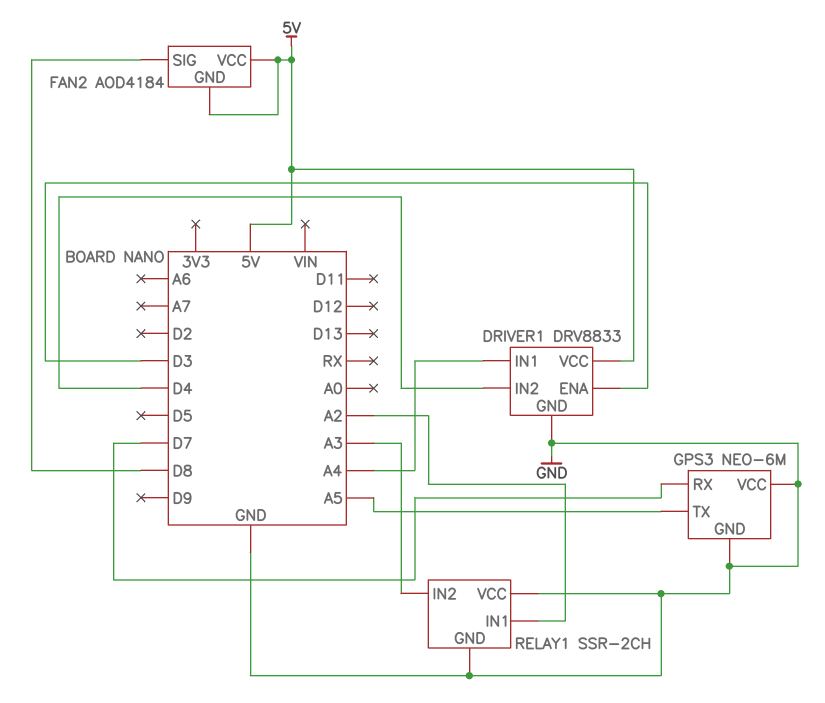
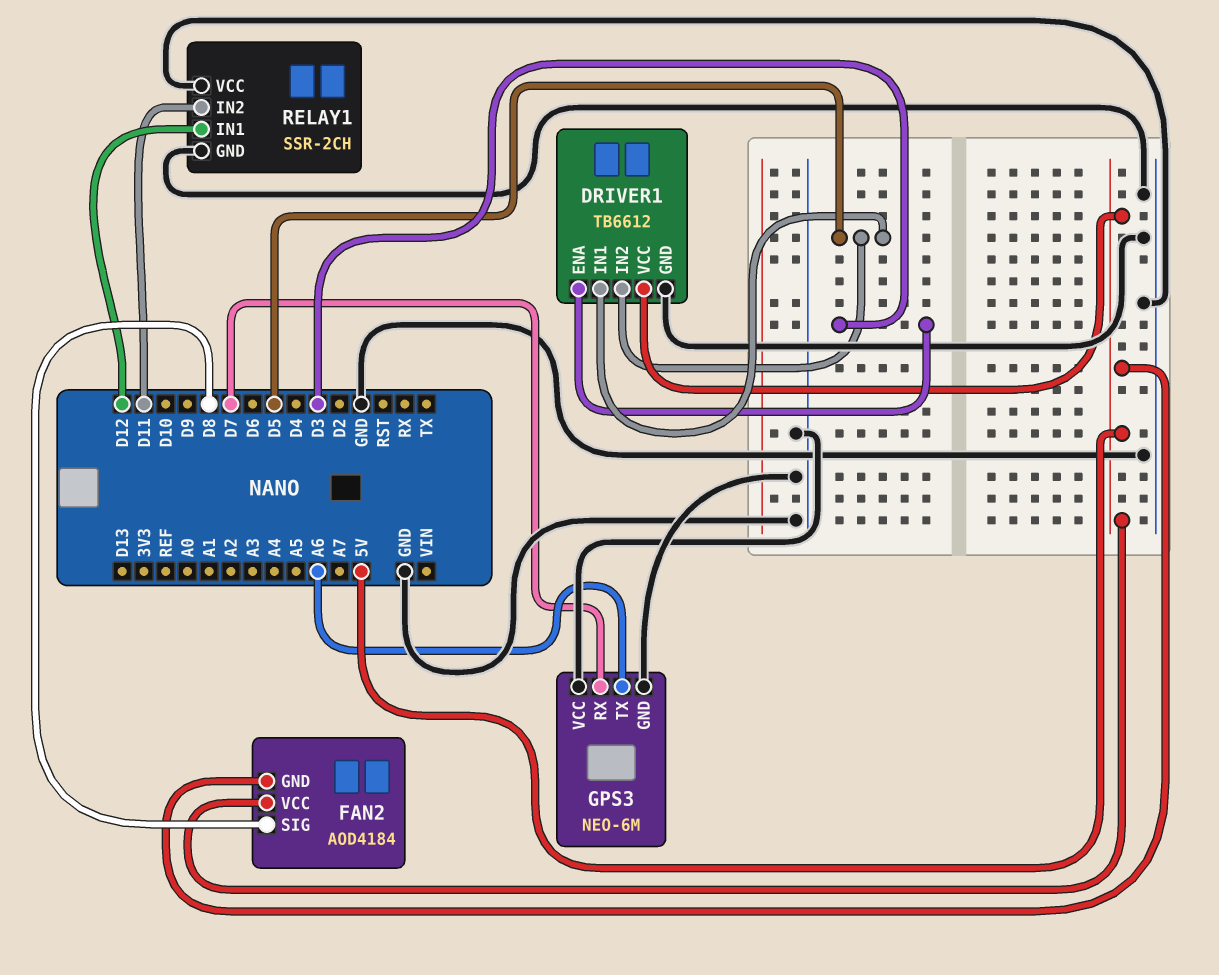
DRIVER1: DRV8833 -> TB6612
DRIVER1 pin IN1: A4 -> D5
DRIVER1 pin IN2: D4 -> D5
GPS3 pin TX: A5 -> A6
RELAY1 pin IN1: A2 -> D12
RELAY1 pin IN2: A3 -> D11

